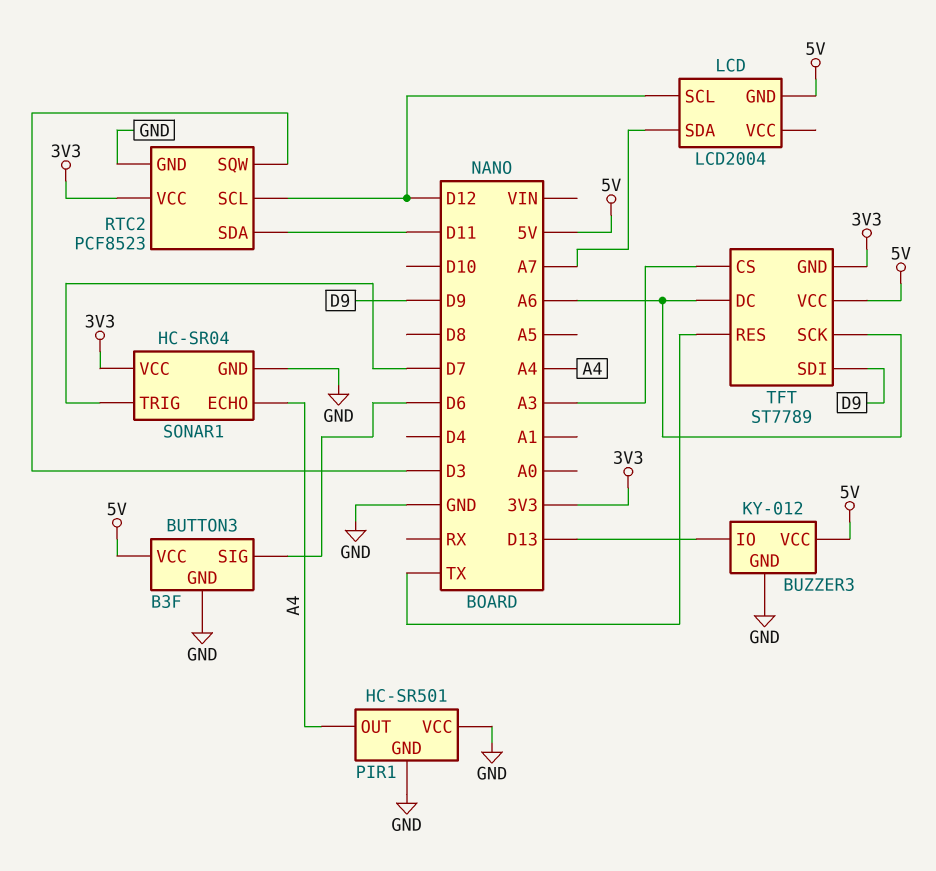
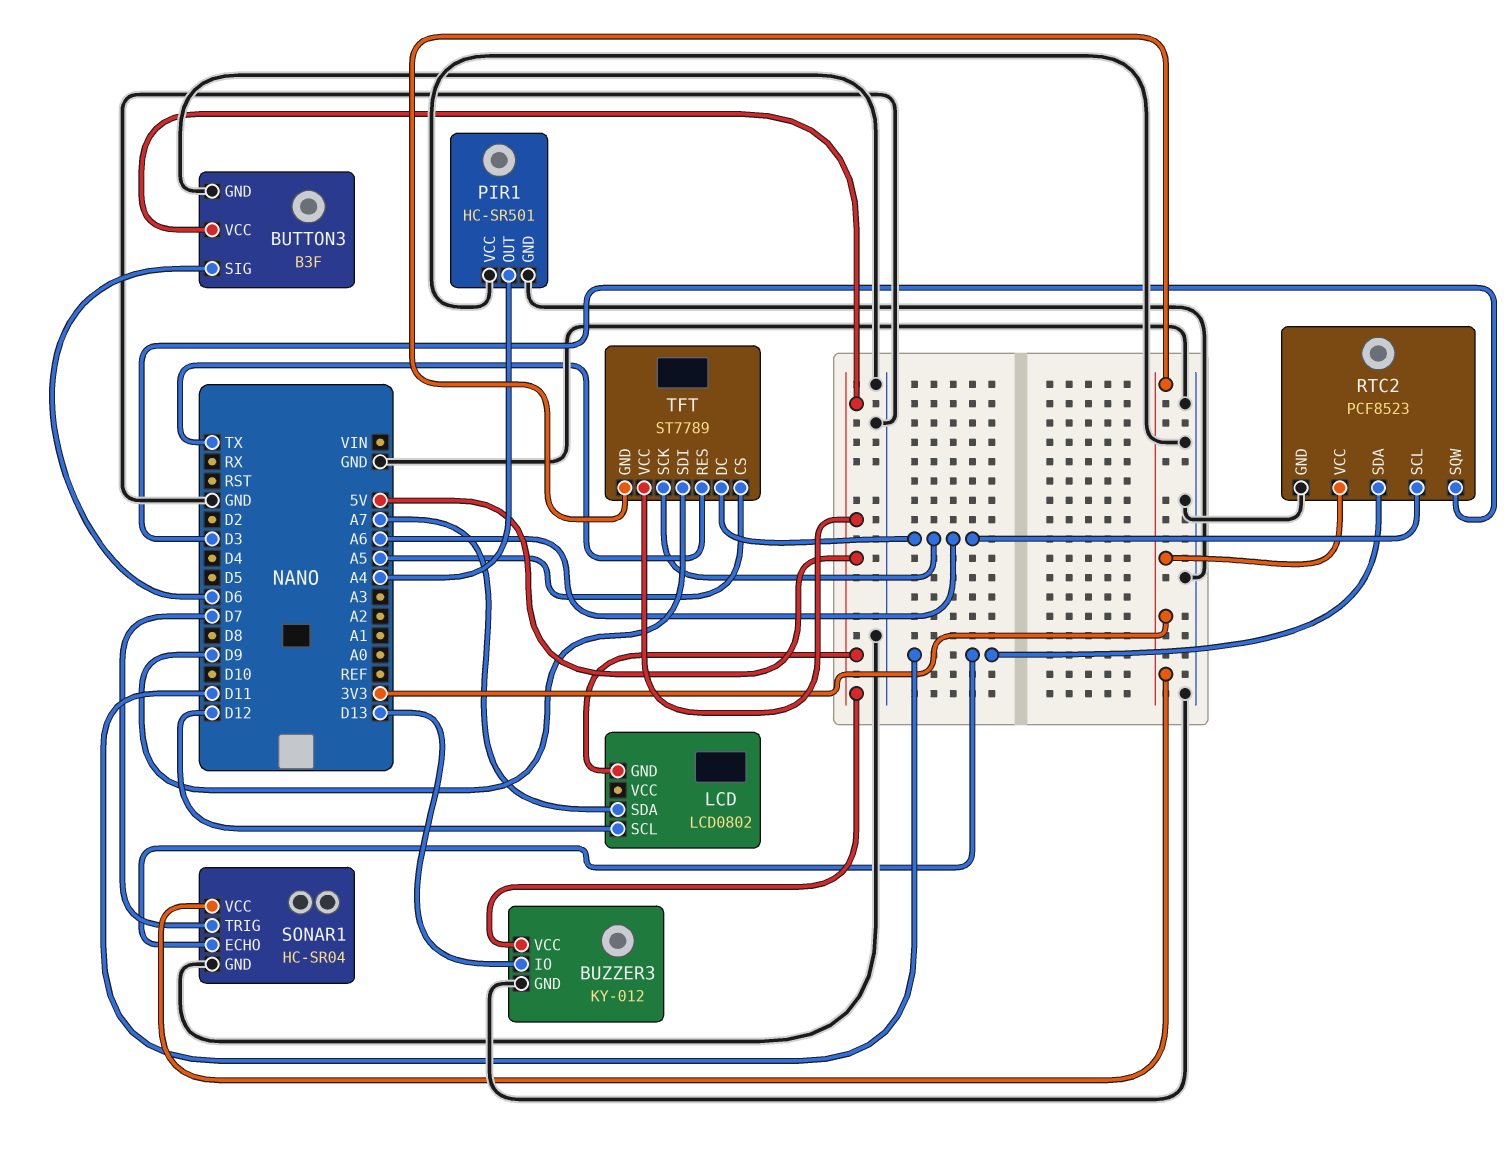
LCD: LCD2004 -> LCD0802
RTC2 pin SCL: D12 -> A6
SONAR1 pin ECHO: A4 -> D11
TFT pin CS: A3 -> A5

